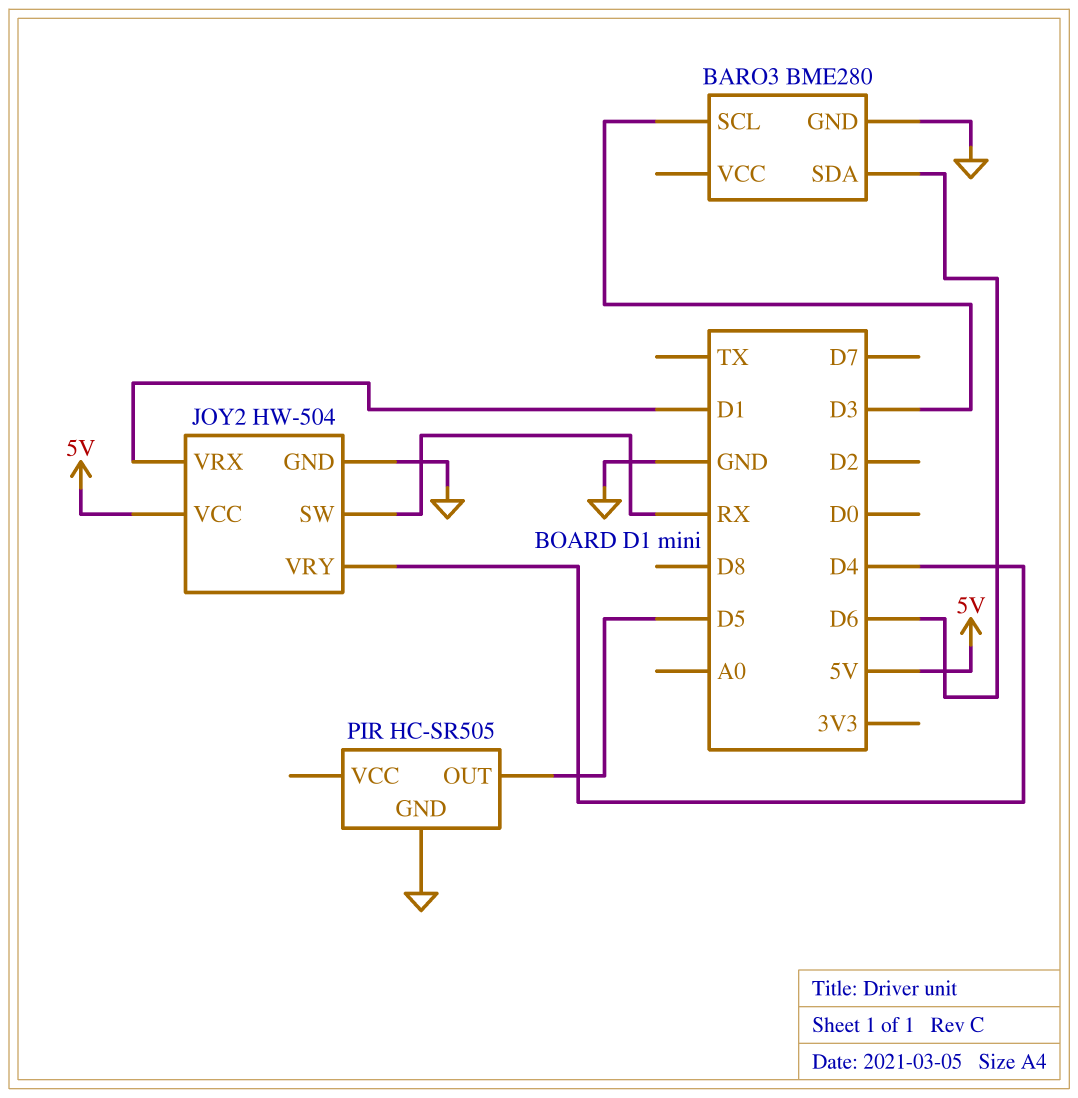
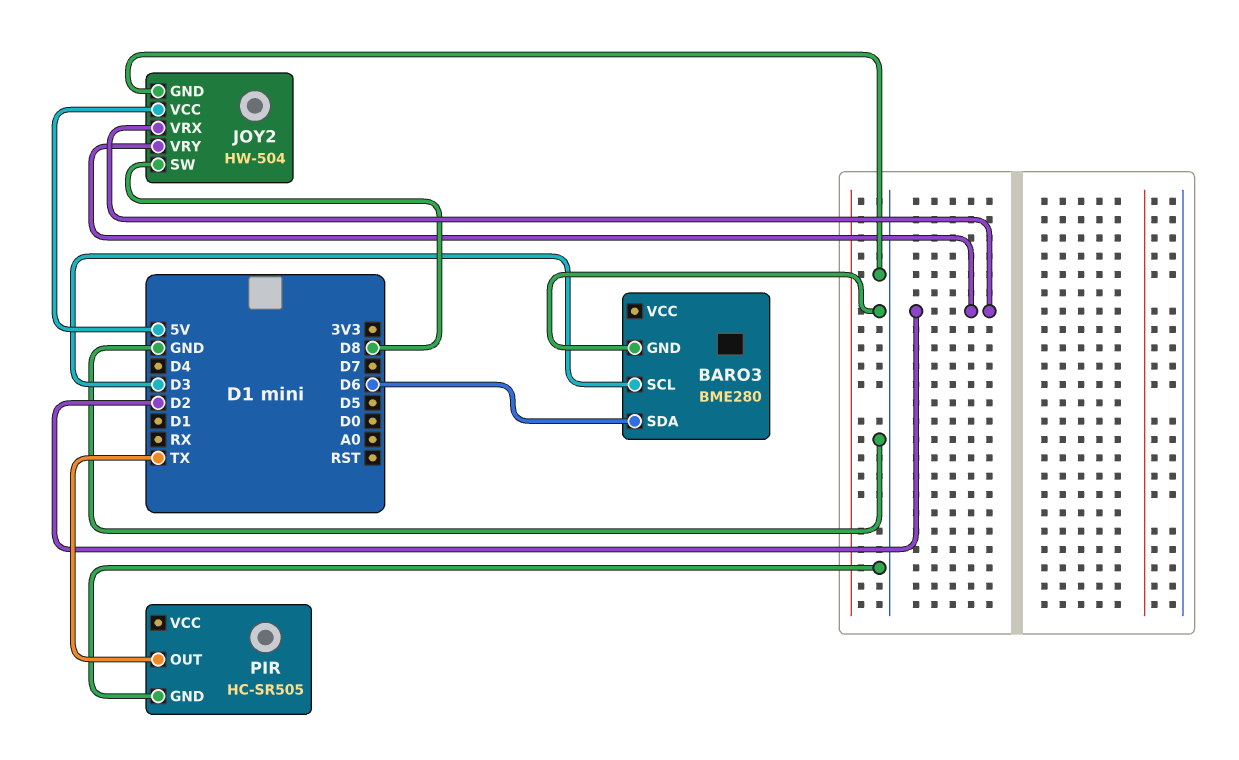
JOY2 pin SW: RX -> D8
JOY2 pin VRX: D1 -> D2
JOY2 pin VRY: D4 -> D2
PIR pin OUT: D5 -> TX

